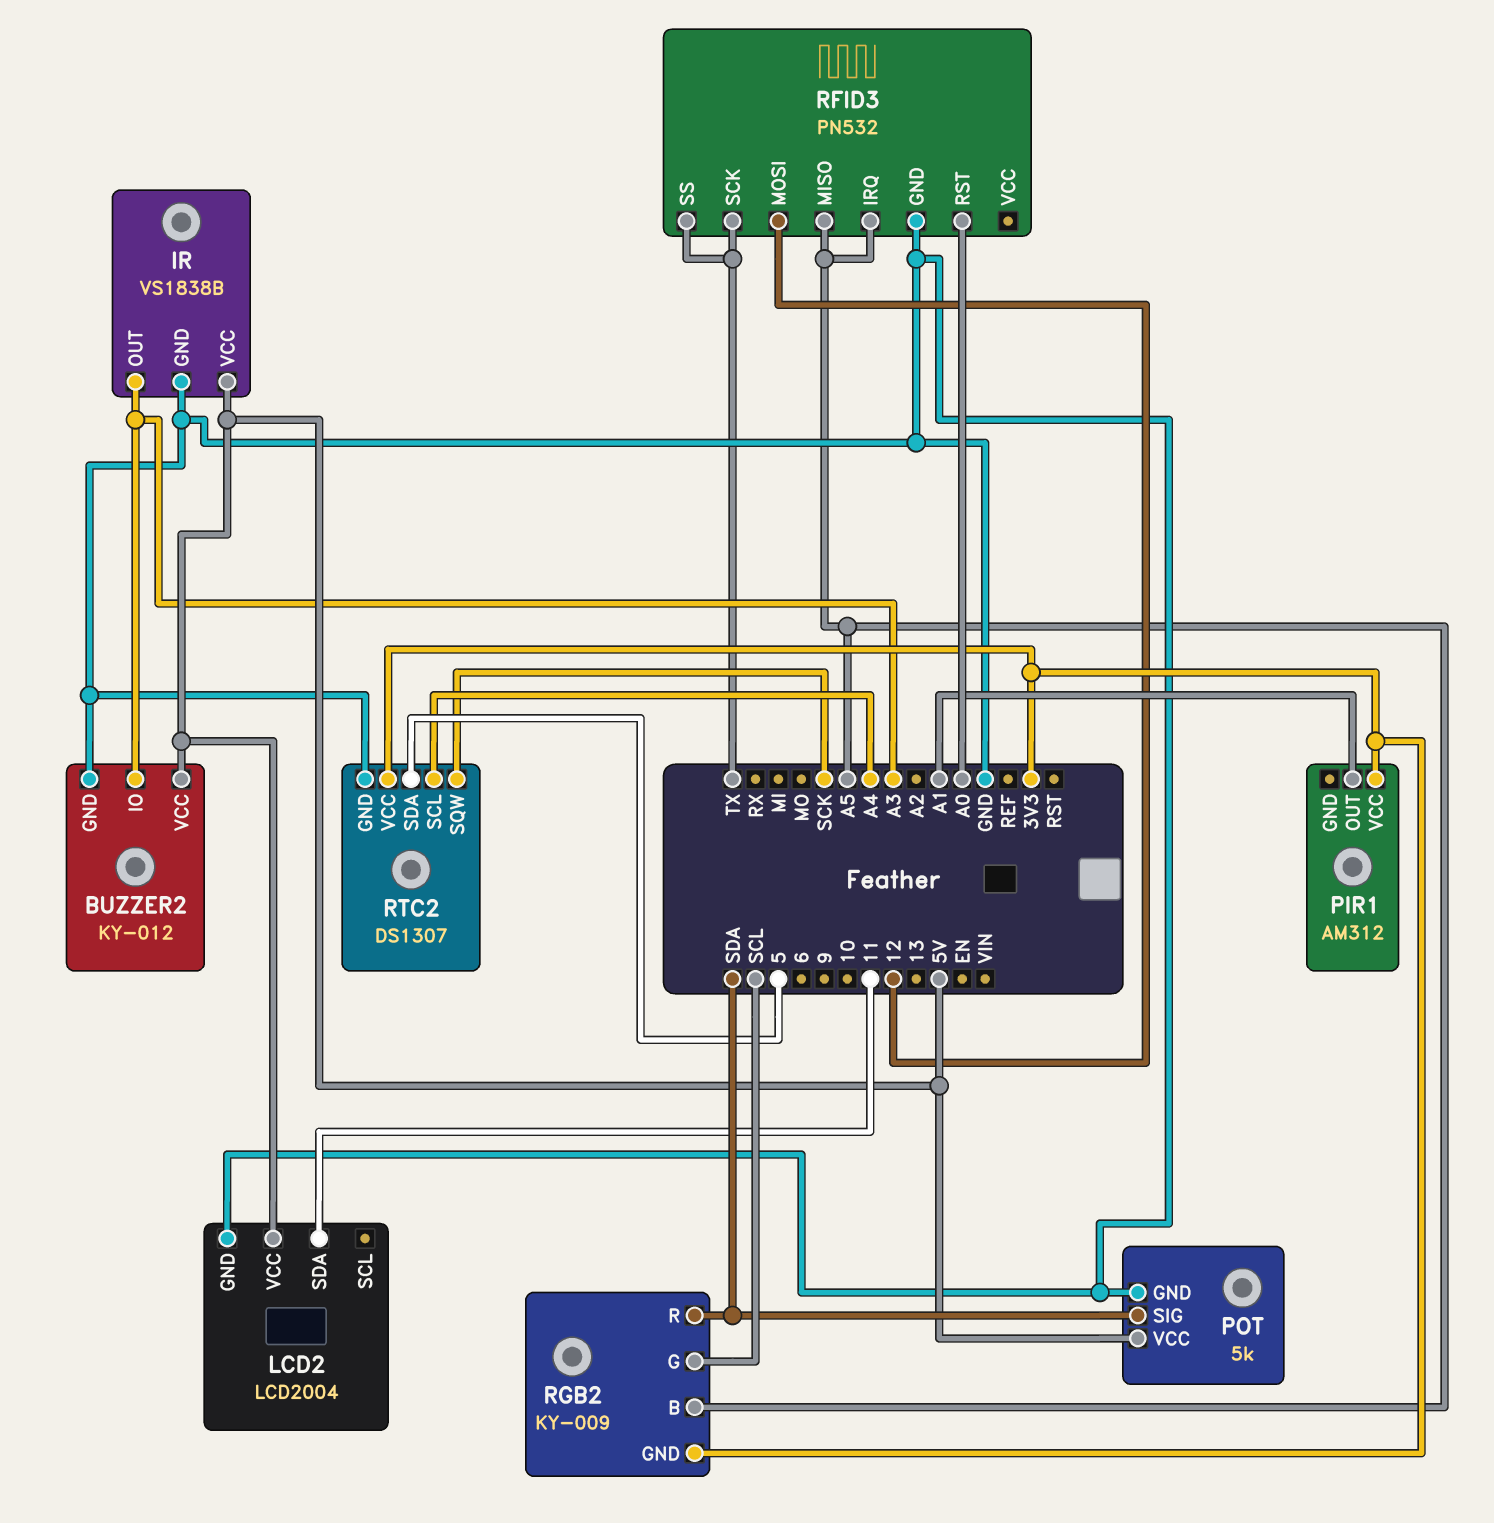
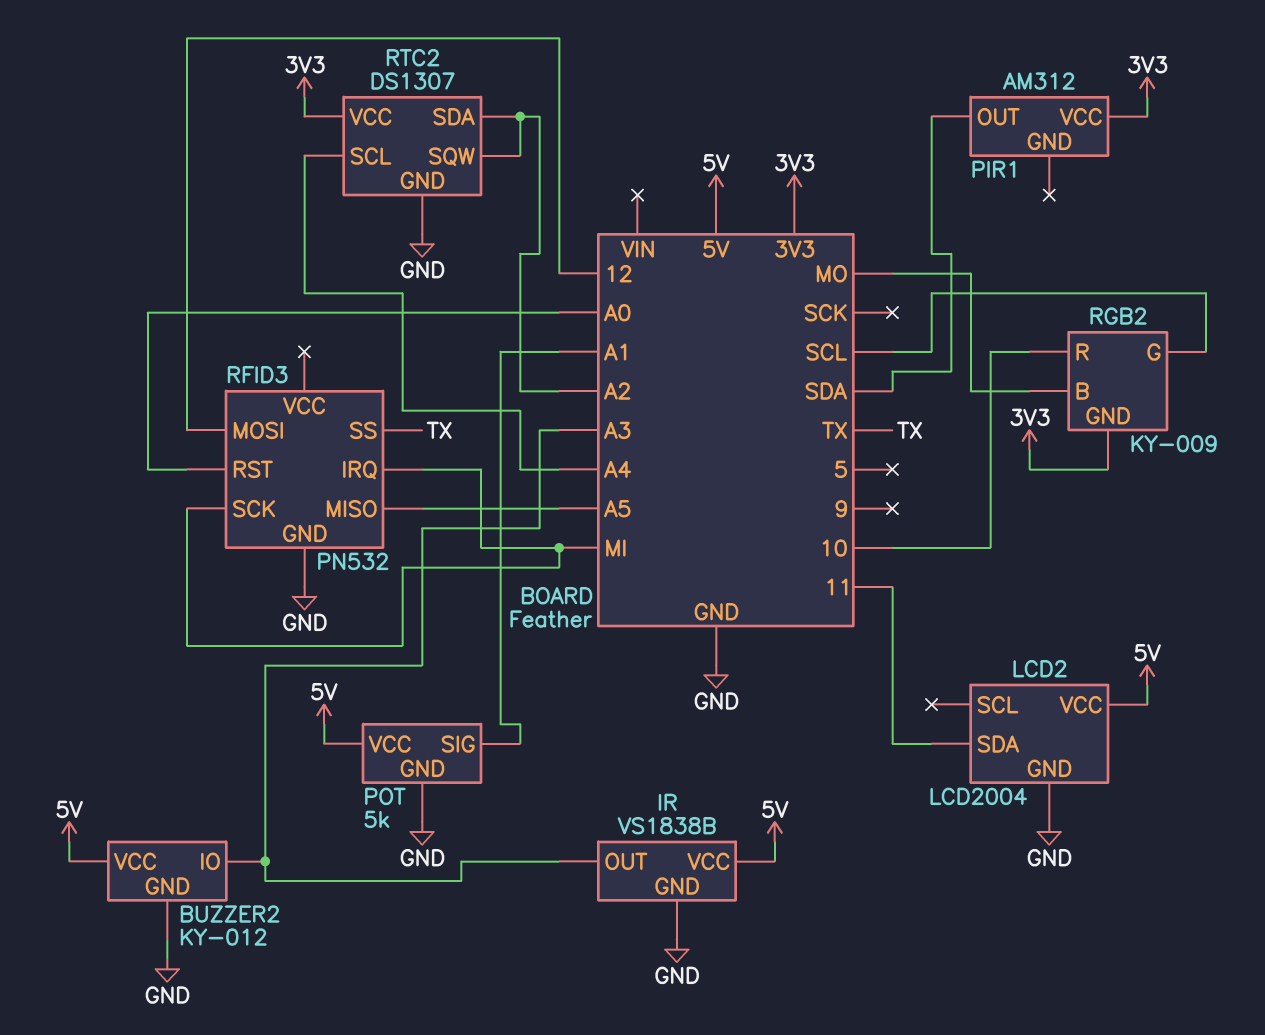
PIR1 pin OUT: A1 -> SDA
POT pin SIG: SDA -> A1
RFID3 pin IRQ: A5 -> MI
RFID3 pin SCK: TX -> MI
RGB2 pin B: A5 -> MO
RGB2 pin R: SDA -> 10
RTC2 pin SDA: 5 -> A2
RTC2 pin SQW: SCK -> A2

